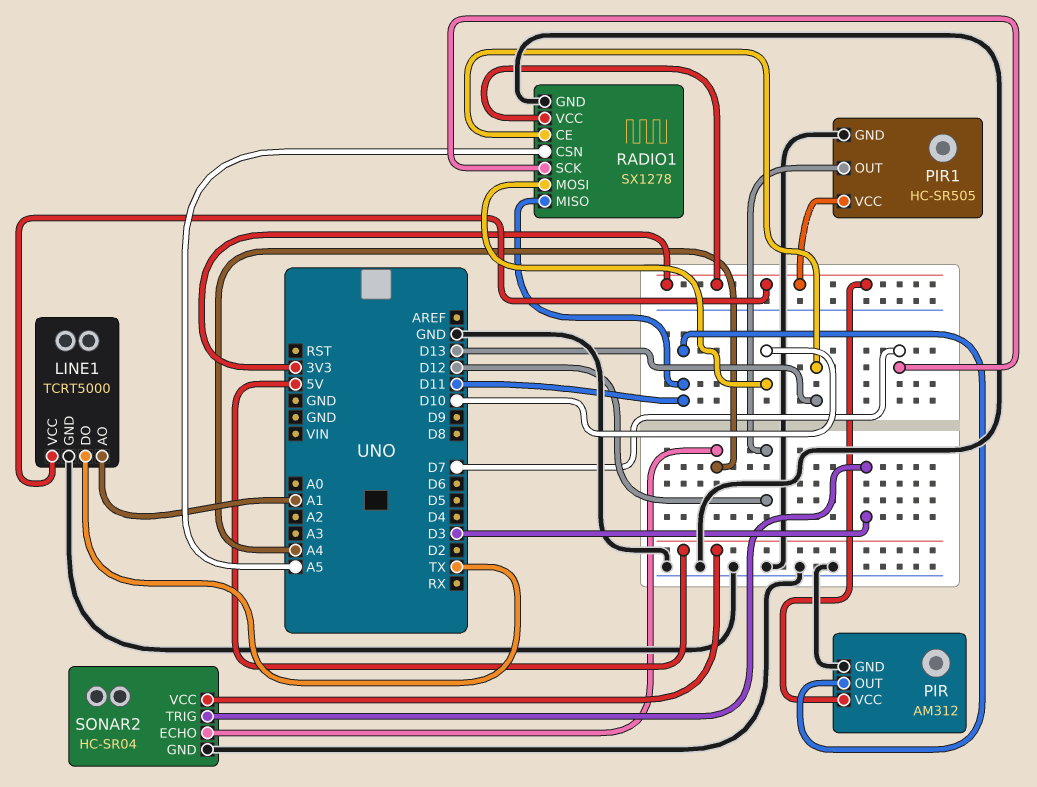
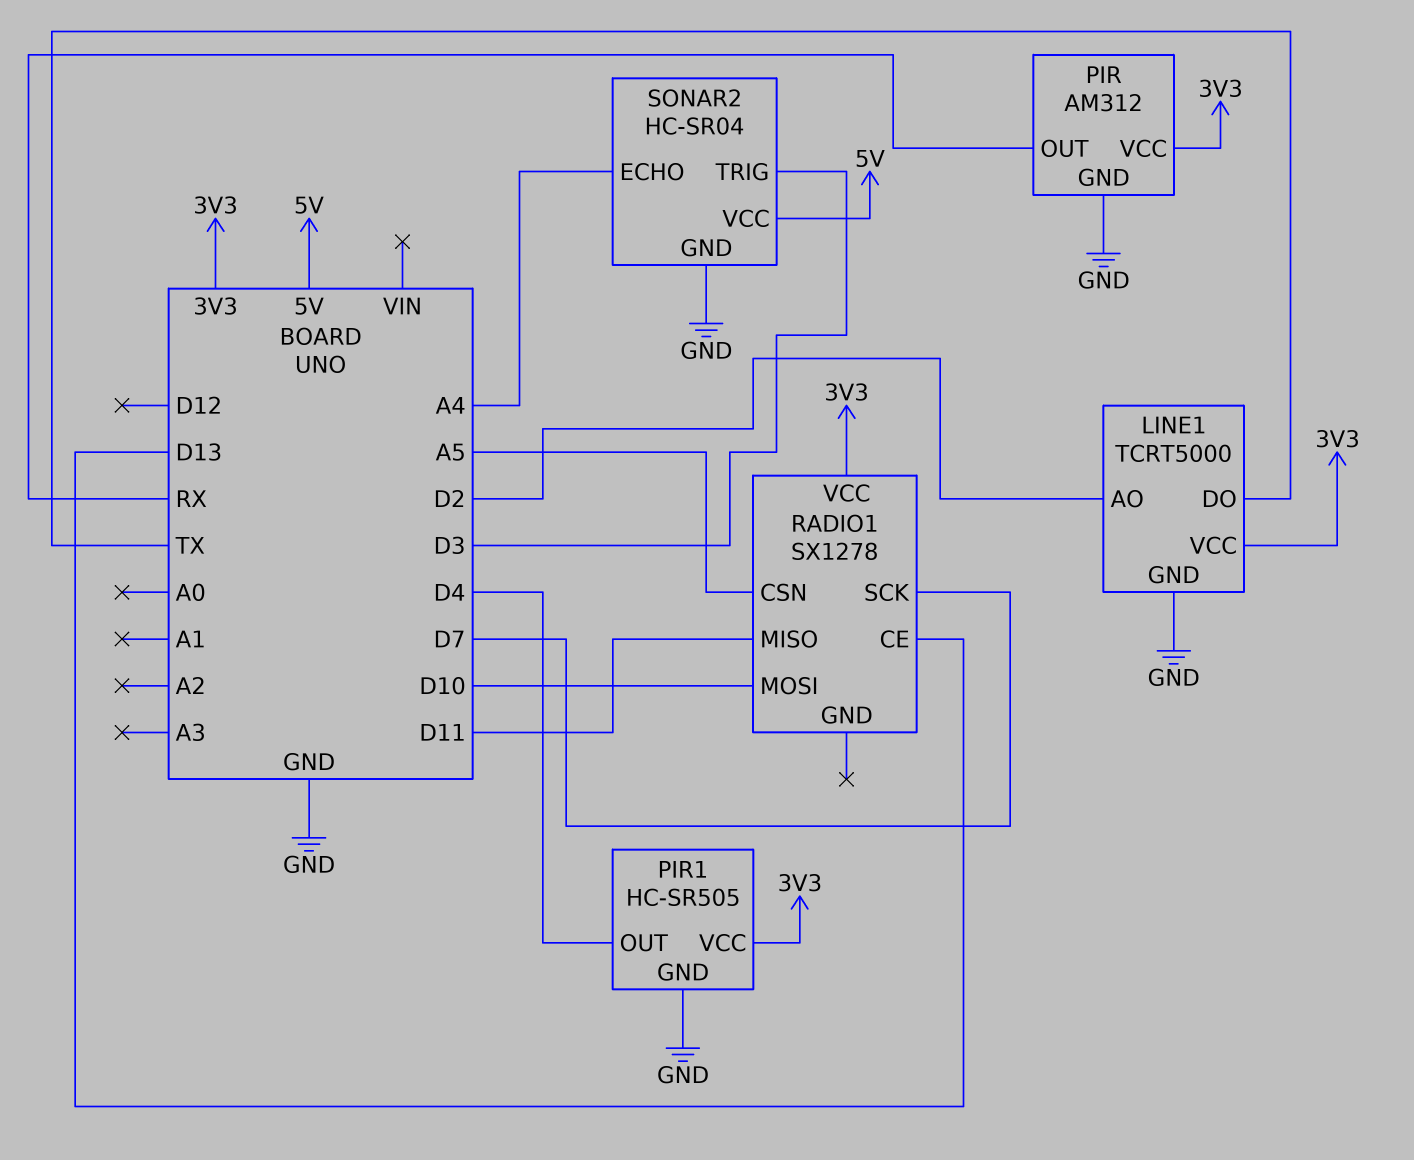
LINE1 pin AO: A1 -> D2
PIR pin OUT: D11 -> RX
PIR1 pin OUT: D12 -> D4
RADIO1 pin GND: GND -> none

